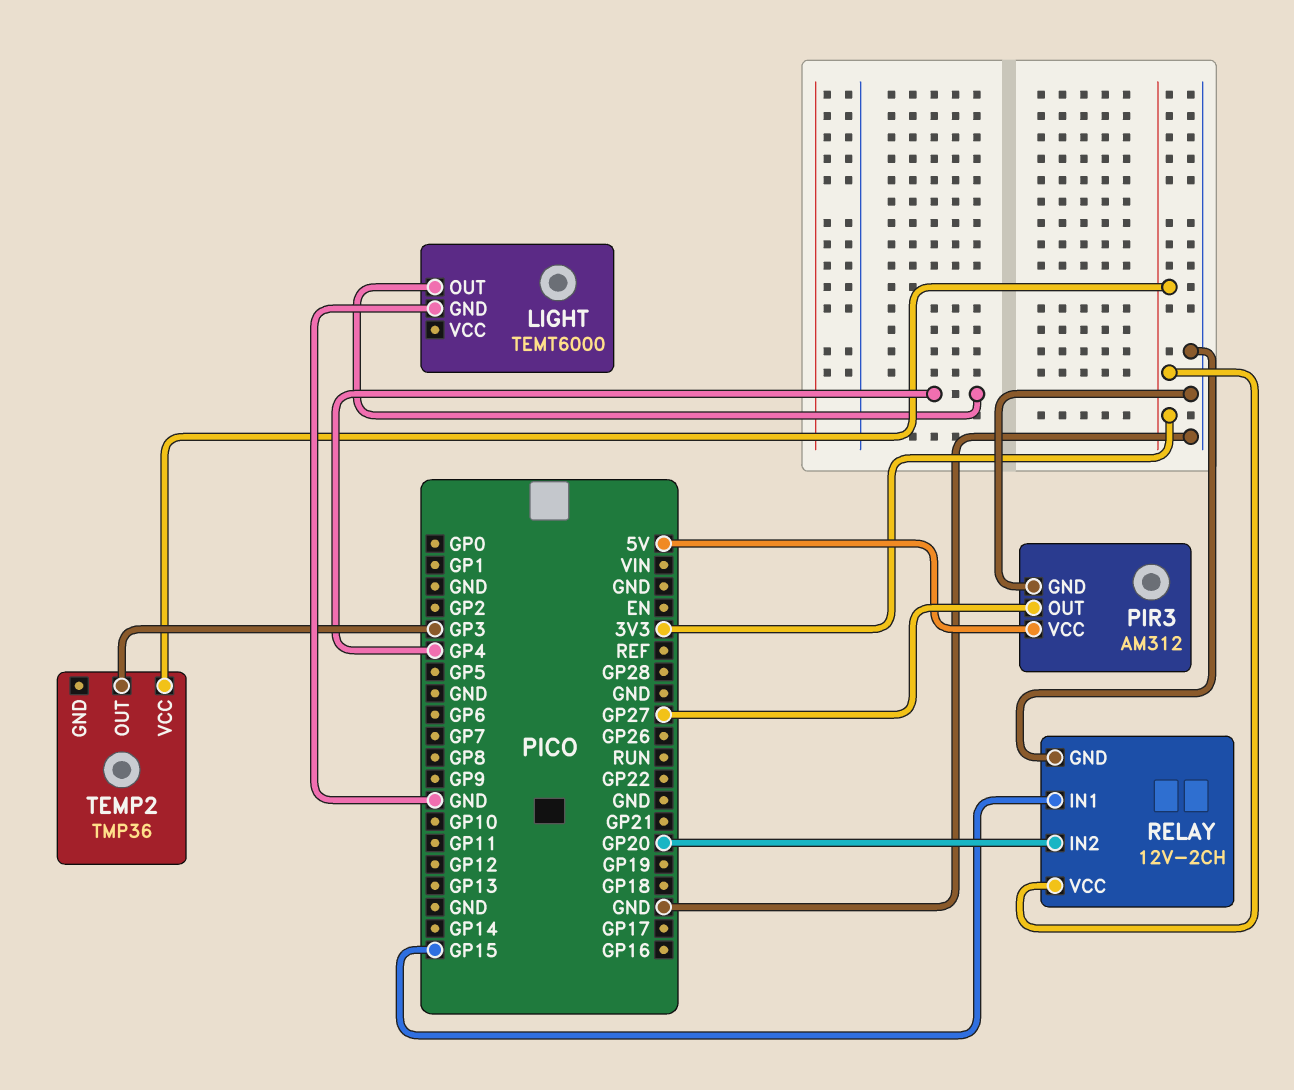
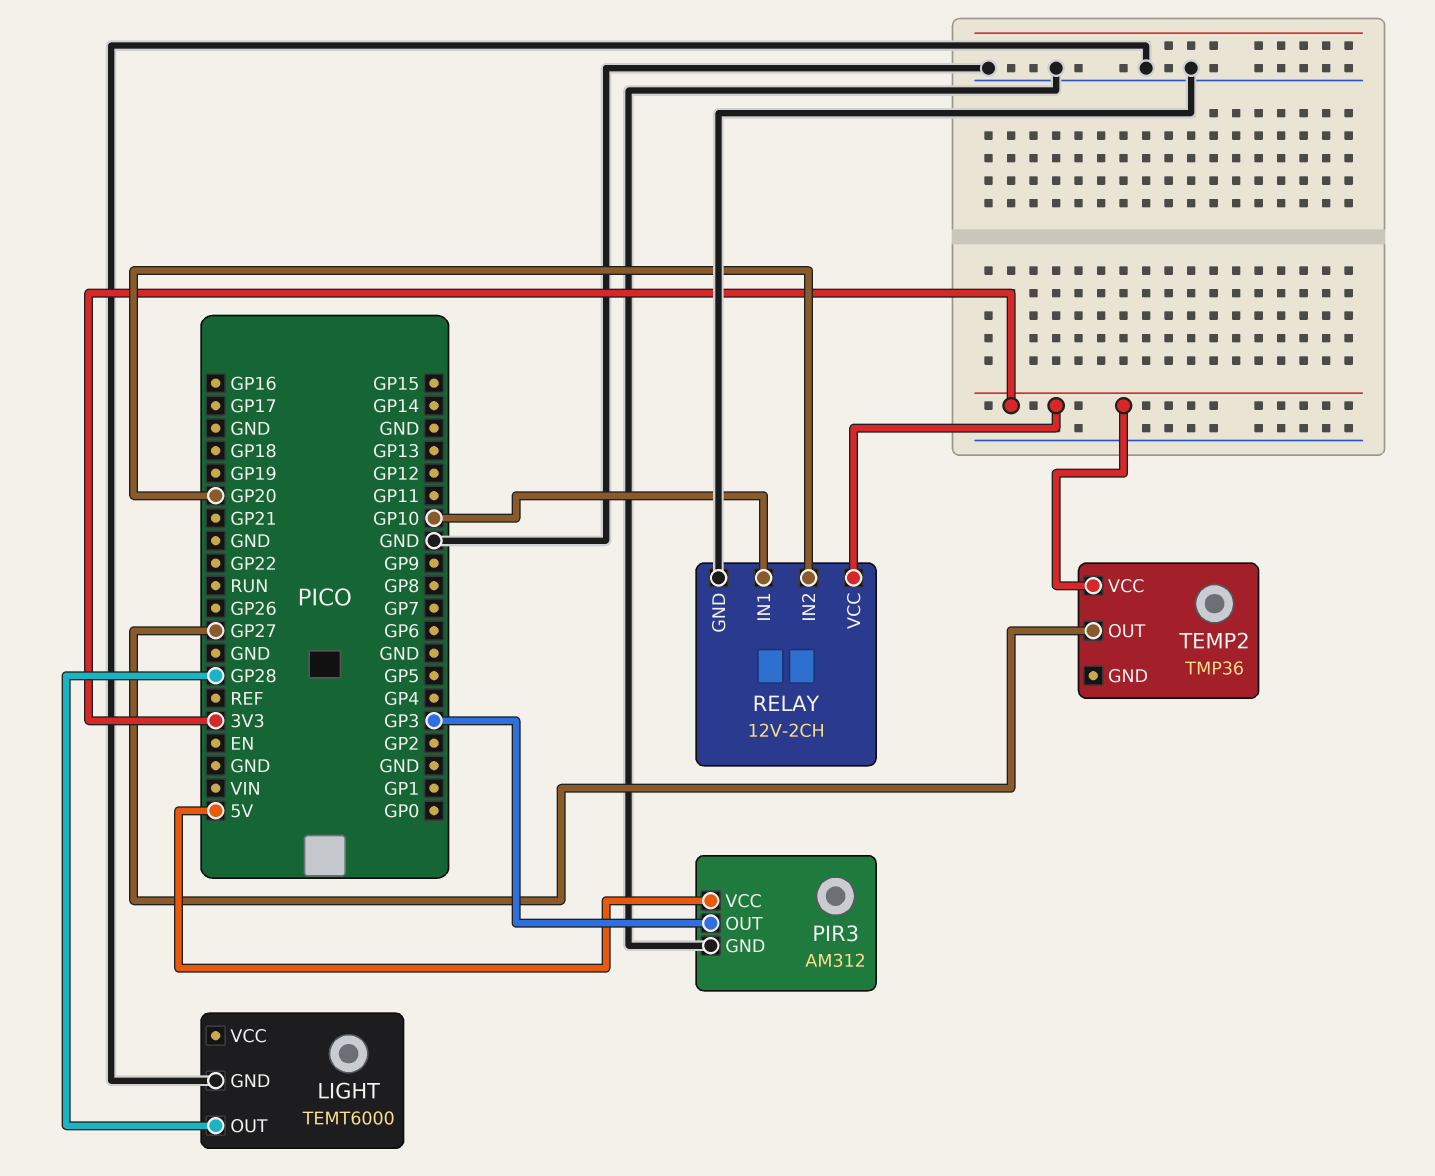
LIGHT pin OUT: GP4 -> GP28
PIR3 pin OUT: GP27 -> GP3
RELAY pin IN1: GP15 -> GP10
TEMP2 pin OUT: GP3 -> GP27

